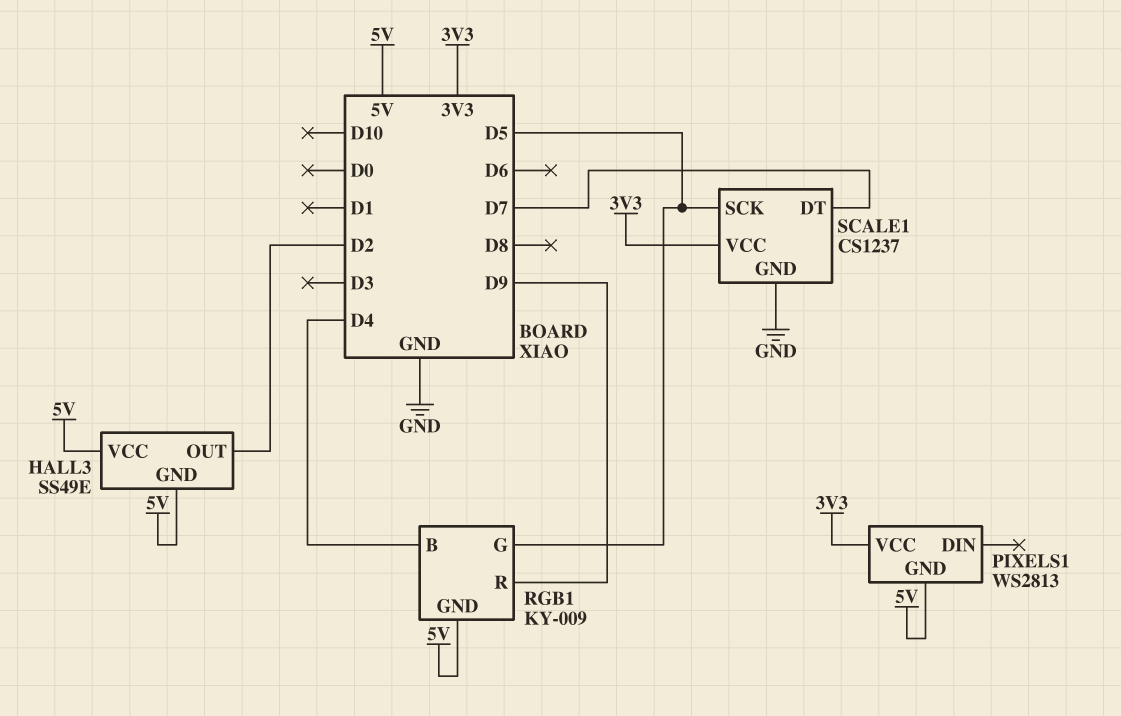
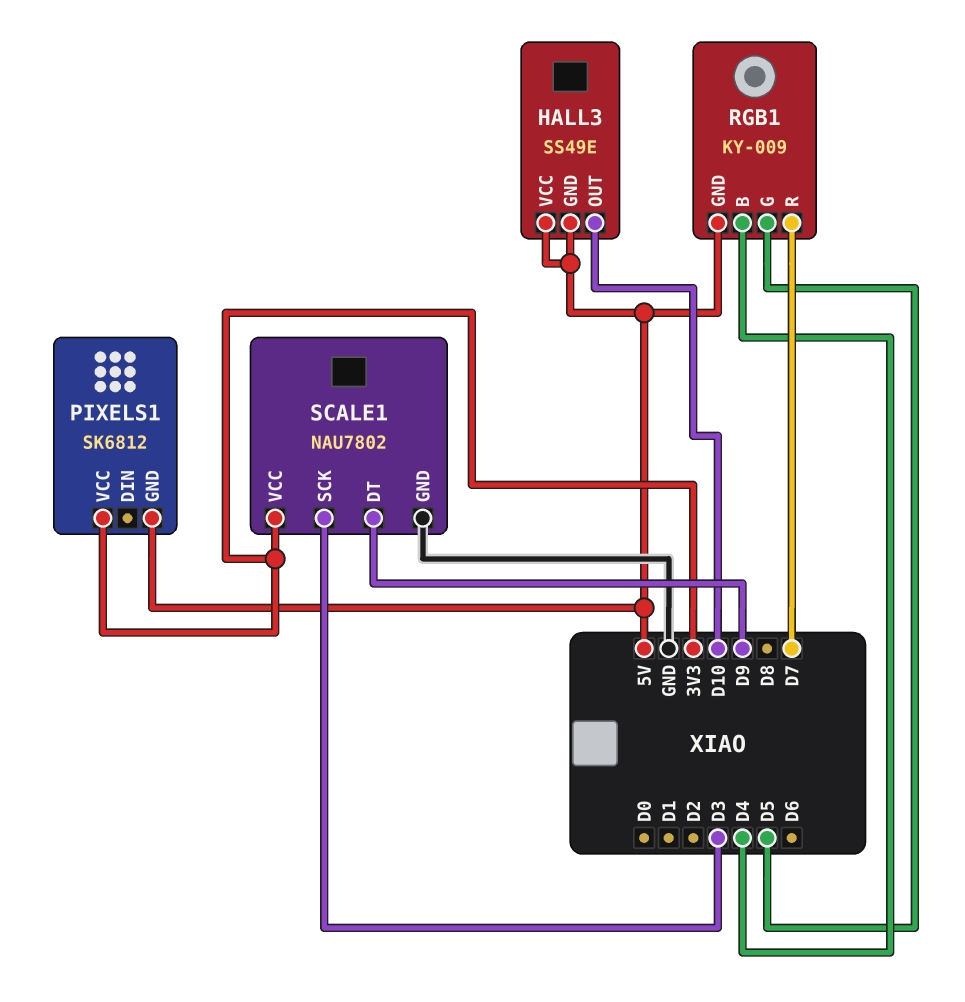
HALL3 pin OUT: D2 -> D10
PIXELS1: WS2813 -> SK6812
RGB1 pin R: D9 -> D7
SCALE1: CS1237 -> NAU7802
SCALE1 pin DT: D7 -> D9
SCALE1 pin SCK: D5 -> D3

